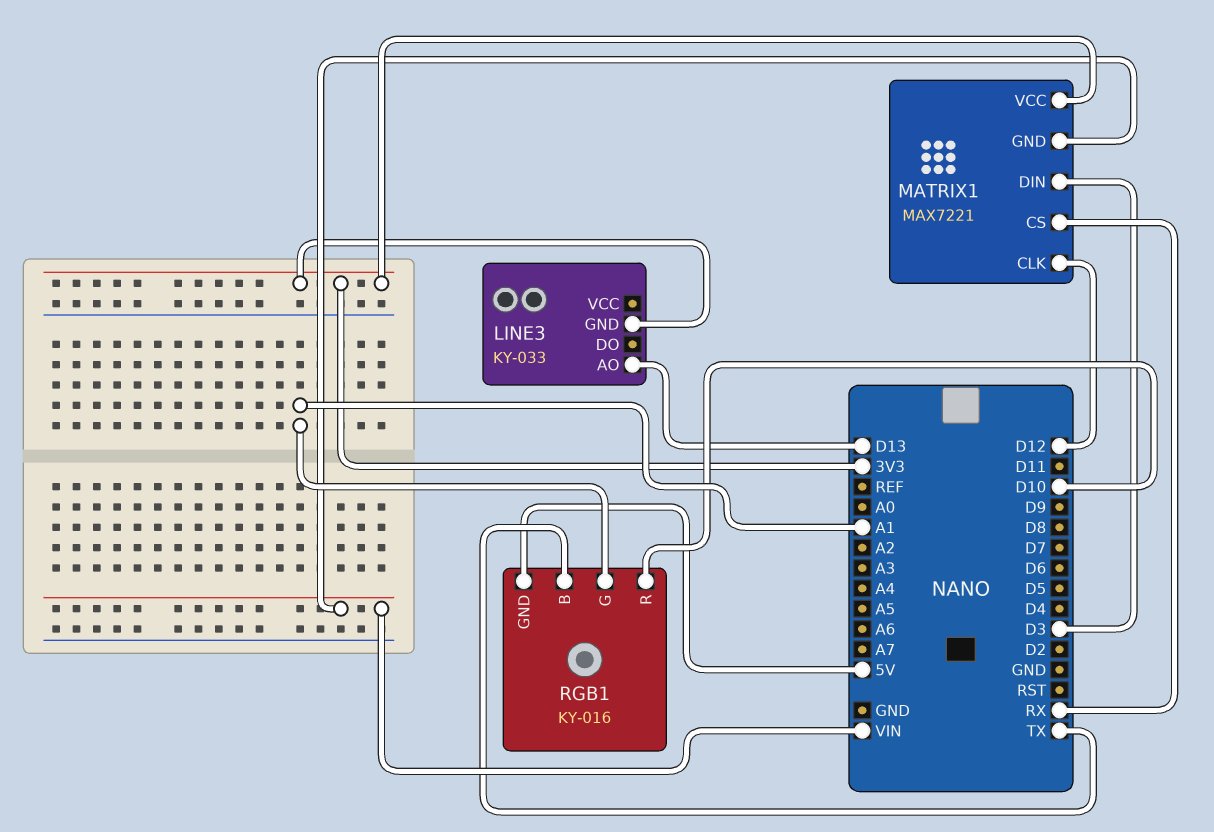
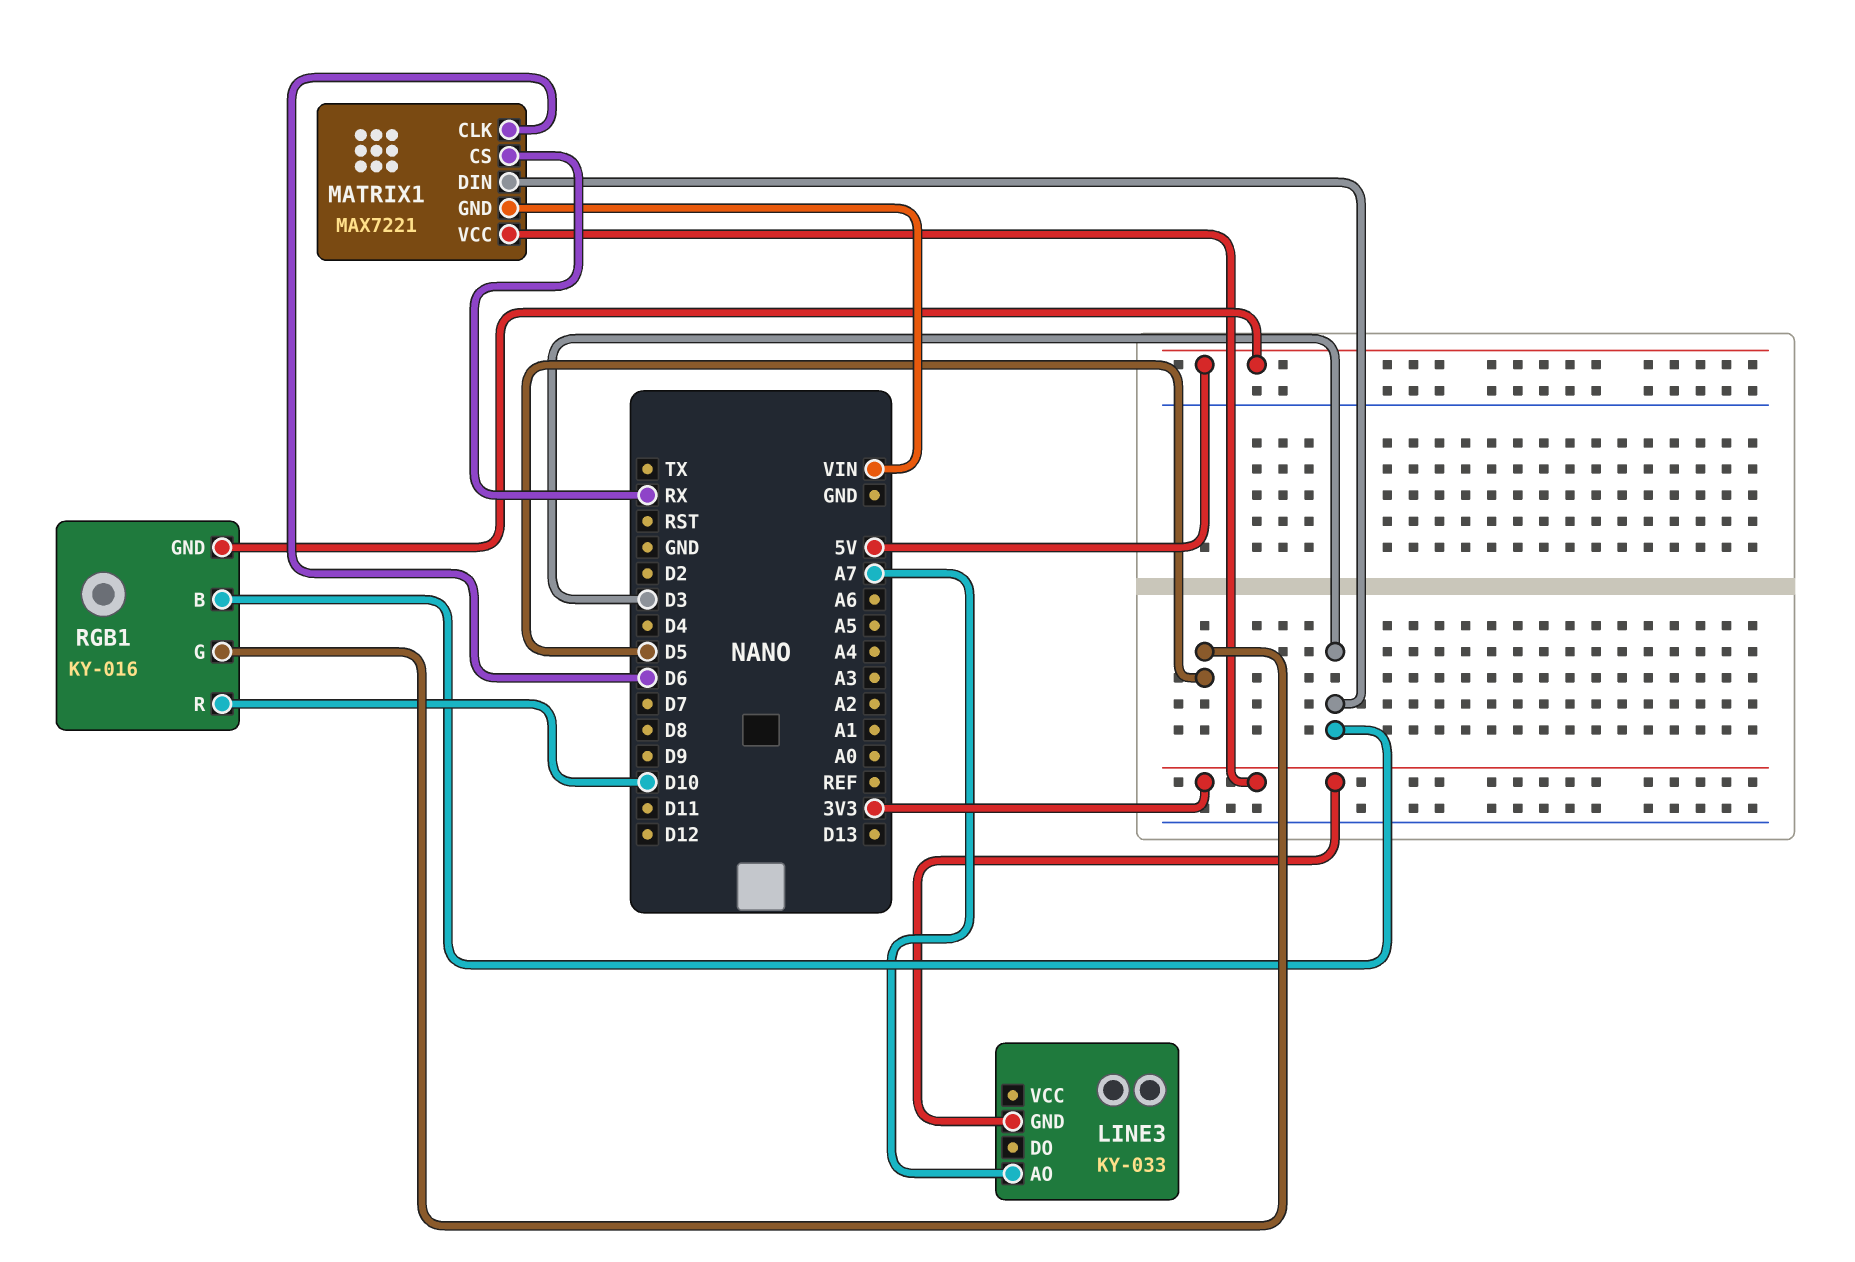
LINE3 pin AO: D13 -> A7
MATRIX1 pin CLK: D12 -> D6
RGB1 pin B: TX -> D3
RGB1 pin G: A1 -> D5

